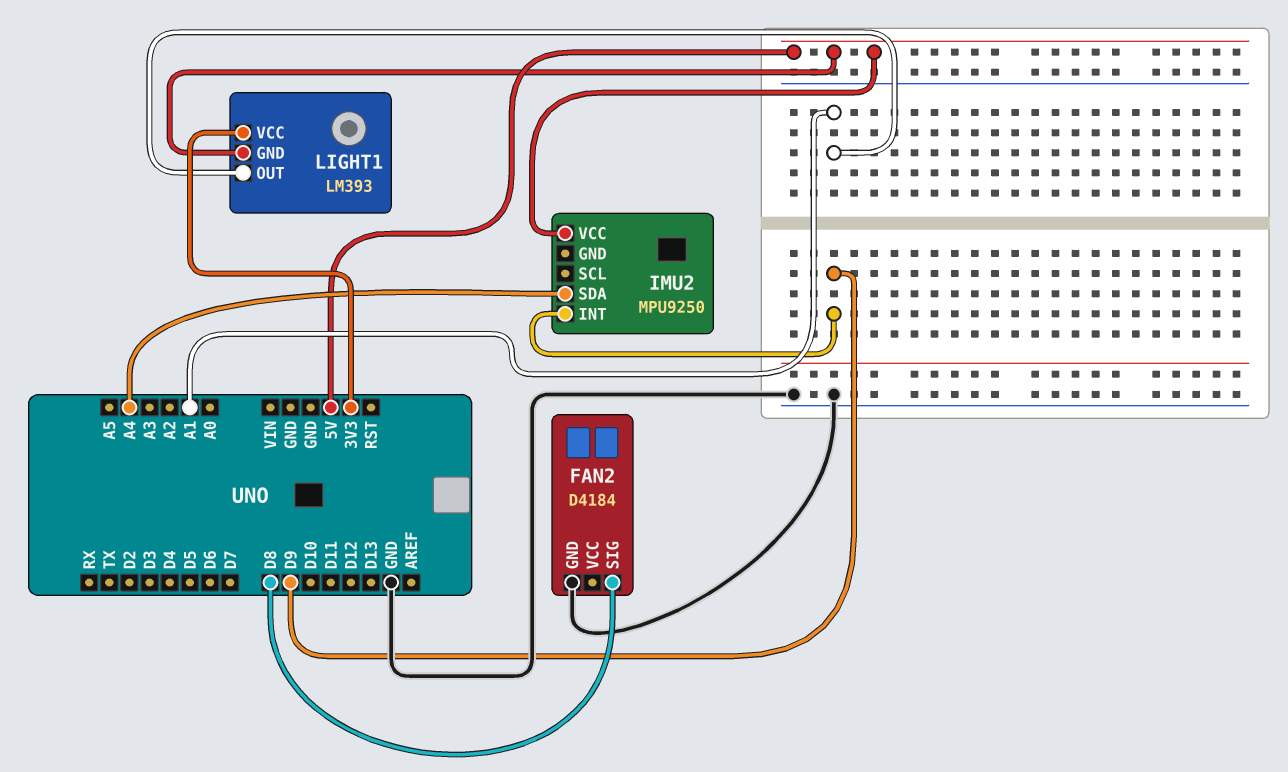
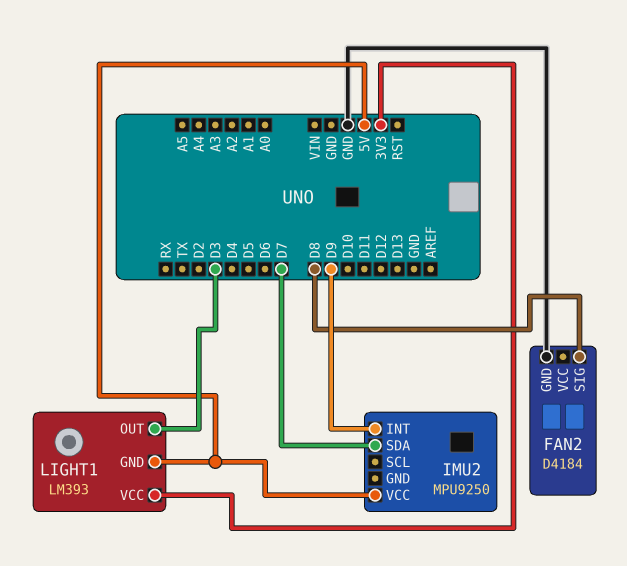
IMU2 pin SDA: A4 -> D7
LIGHT1 pin OUT: A1 -> D3

